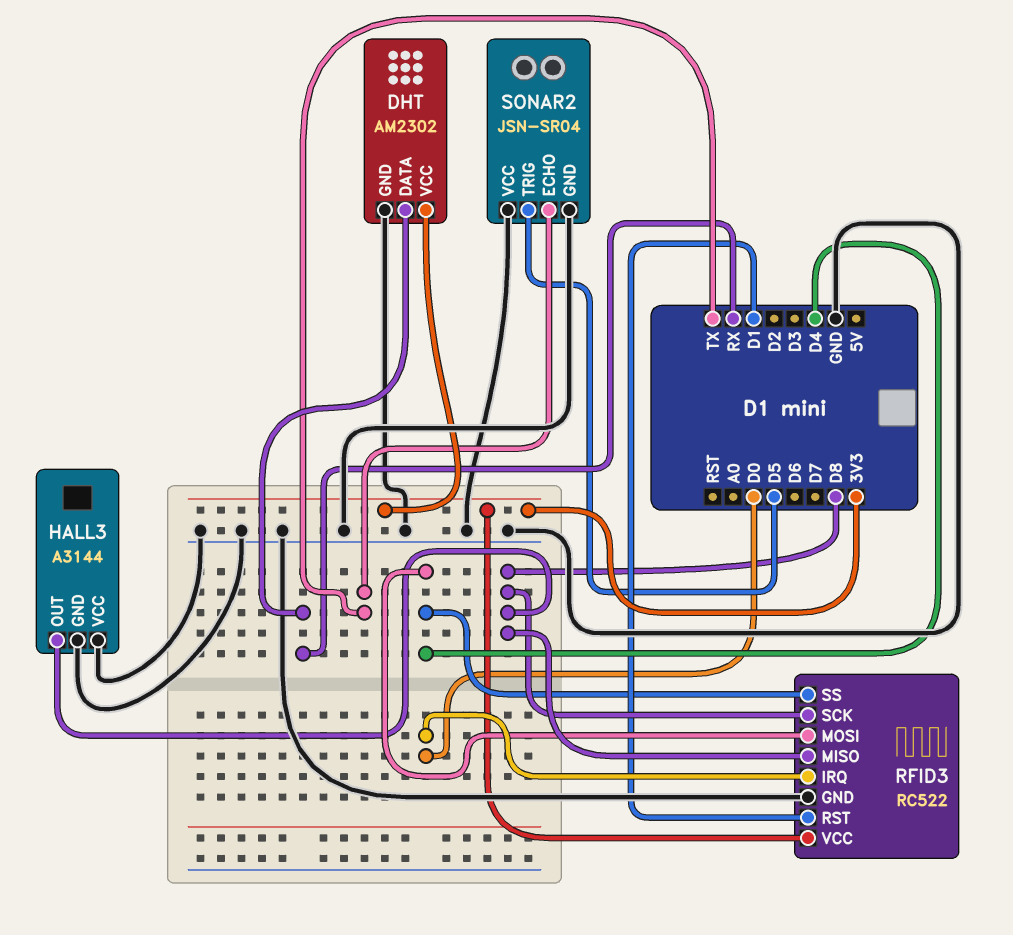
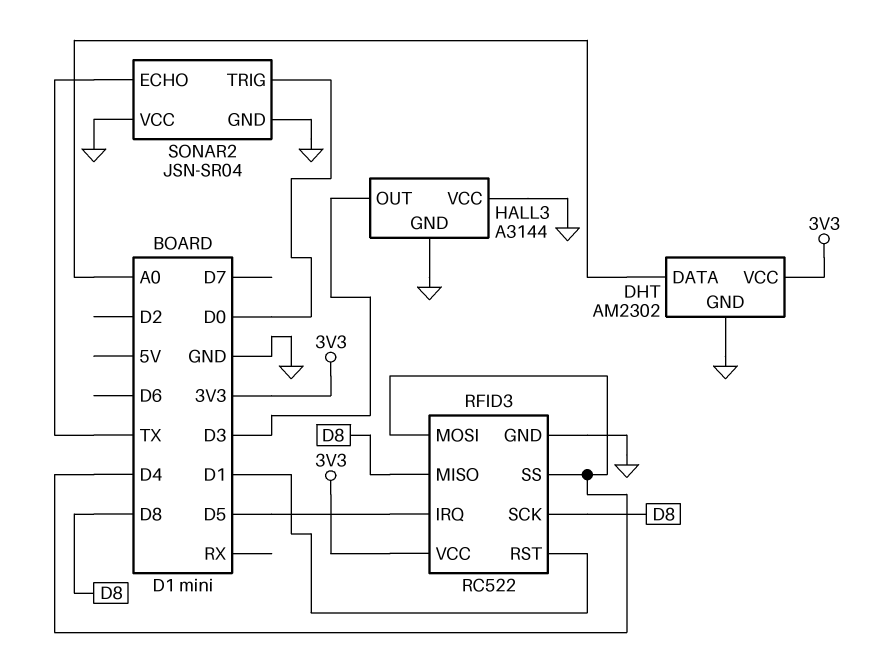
DHT pin DATA: RX -> A0
HALL3 pin OUT: D8 -> D3
RFID3 pin IRQ: D0 -> D5
SONAR2 pin TRIG: D5 -> D0

